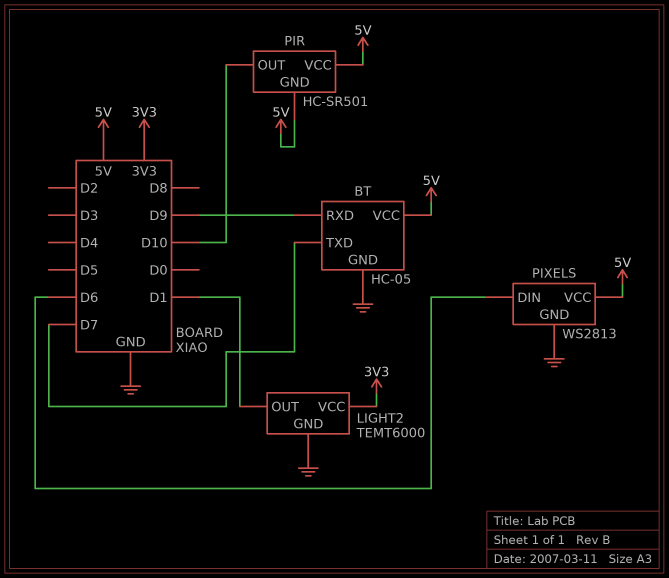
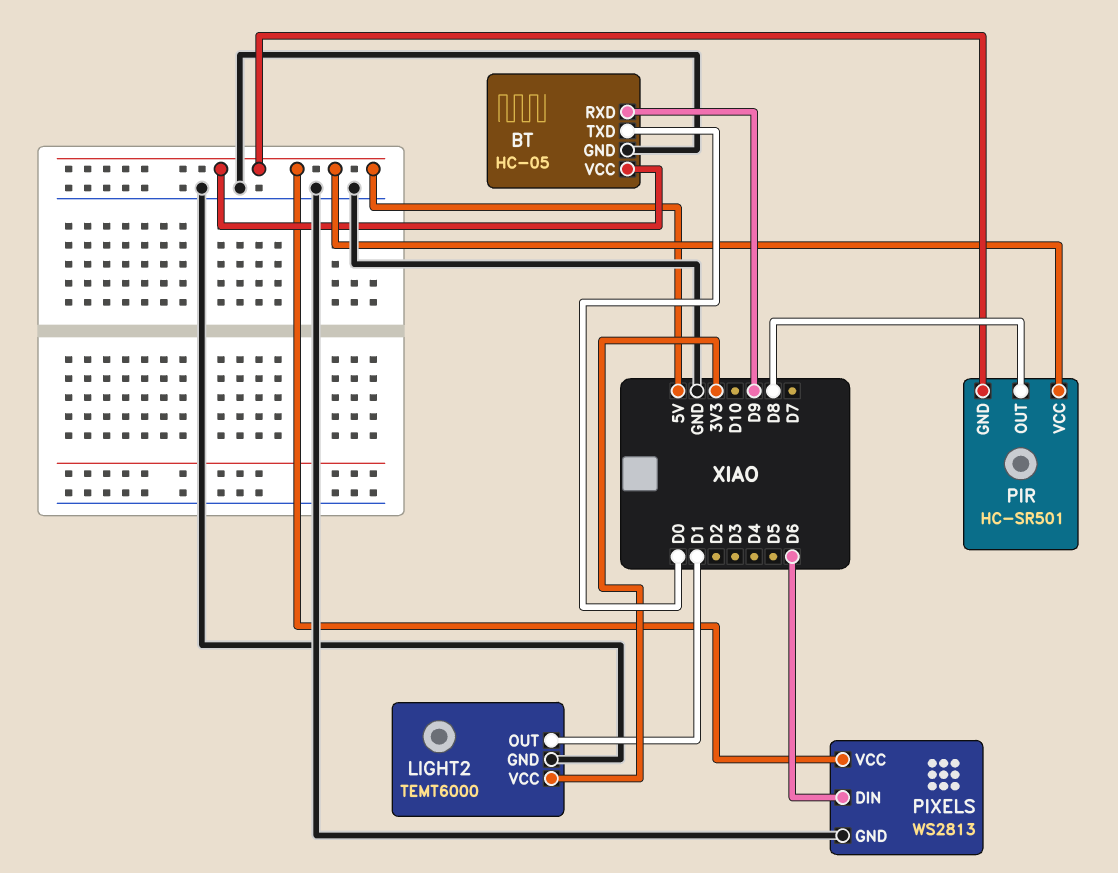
BT pin TXD: D7 -> D0
PIR pin OUT: D10 -> D8

